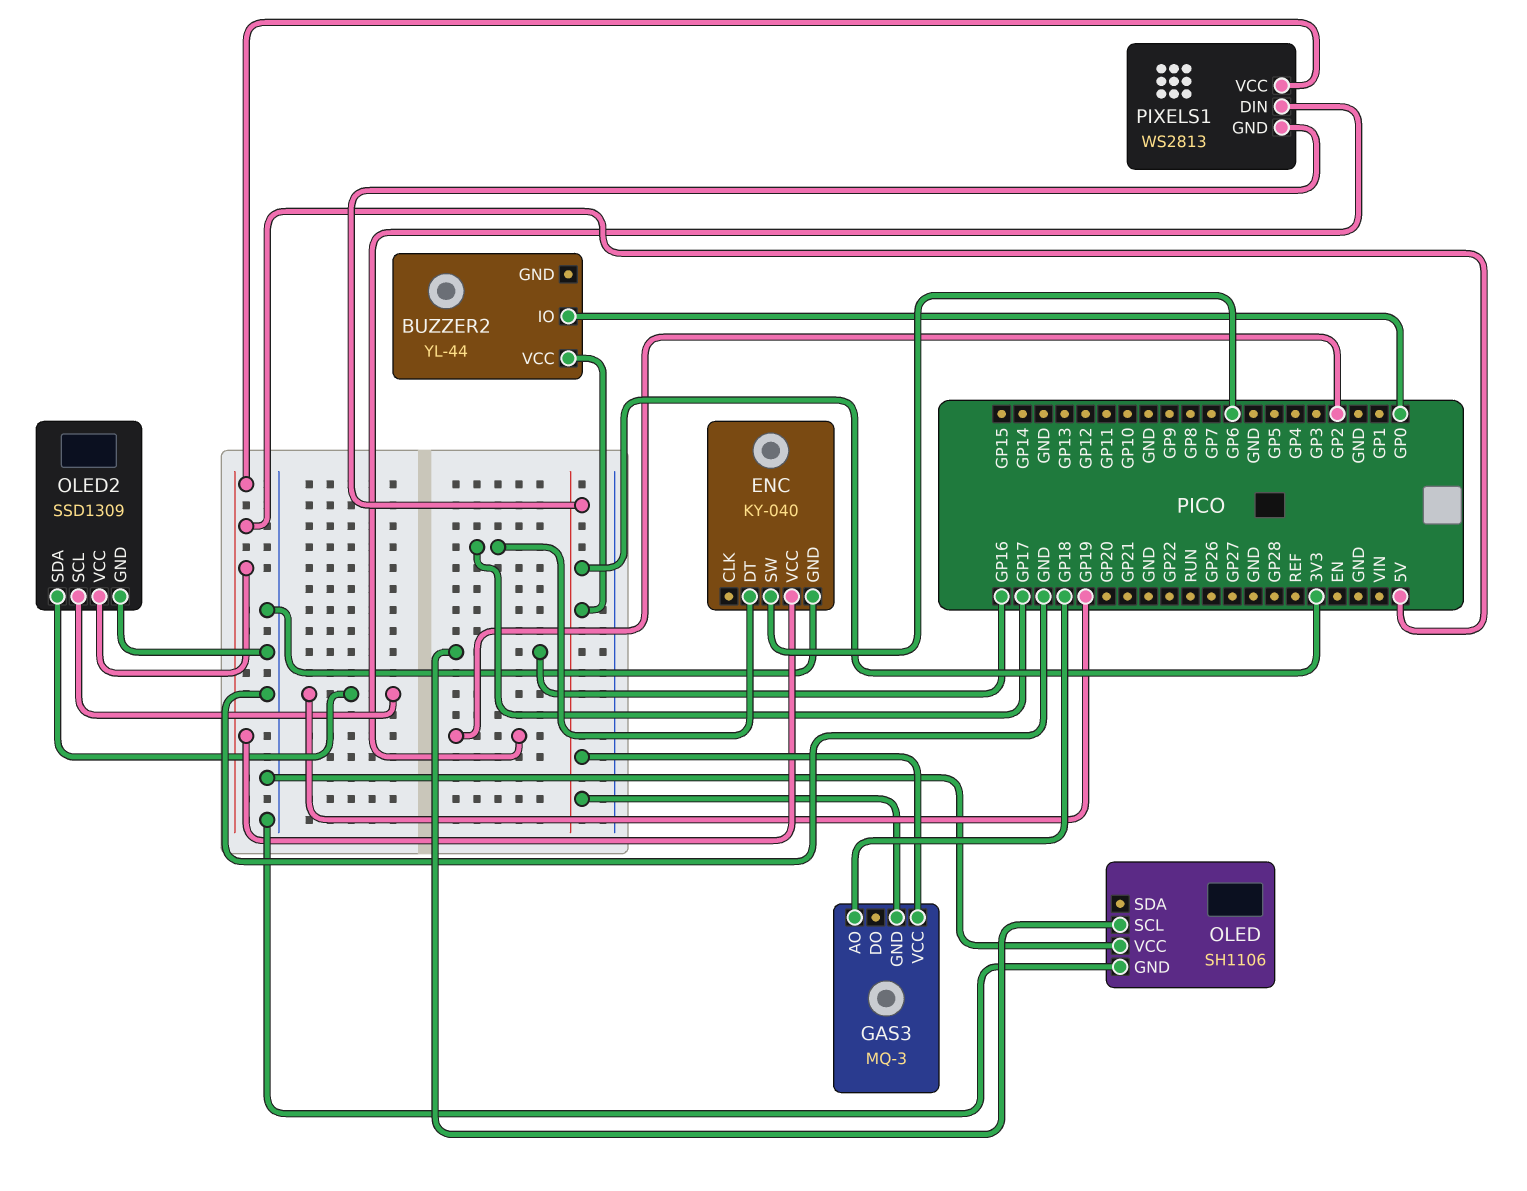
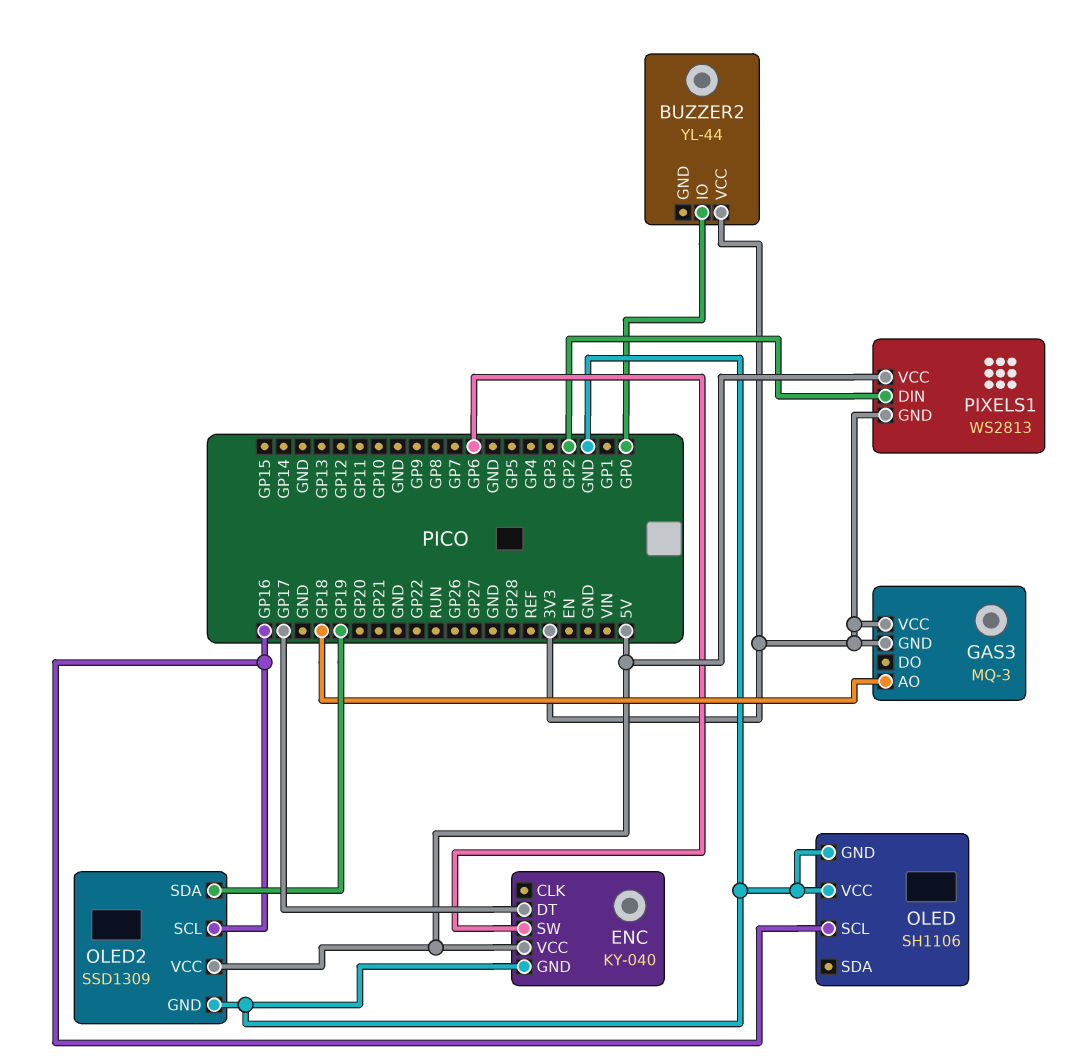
OLED2 pin SCL: GP19 -> GP16

